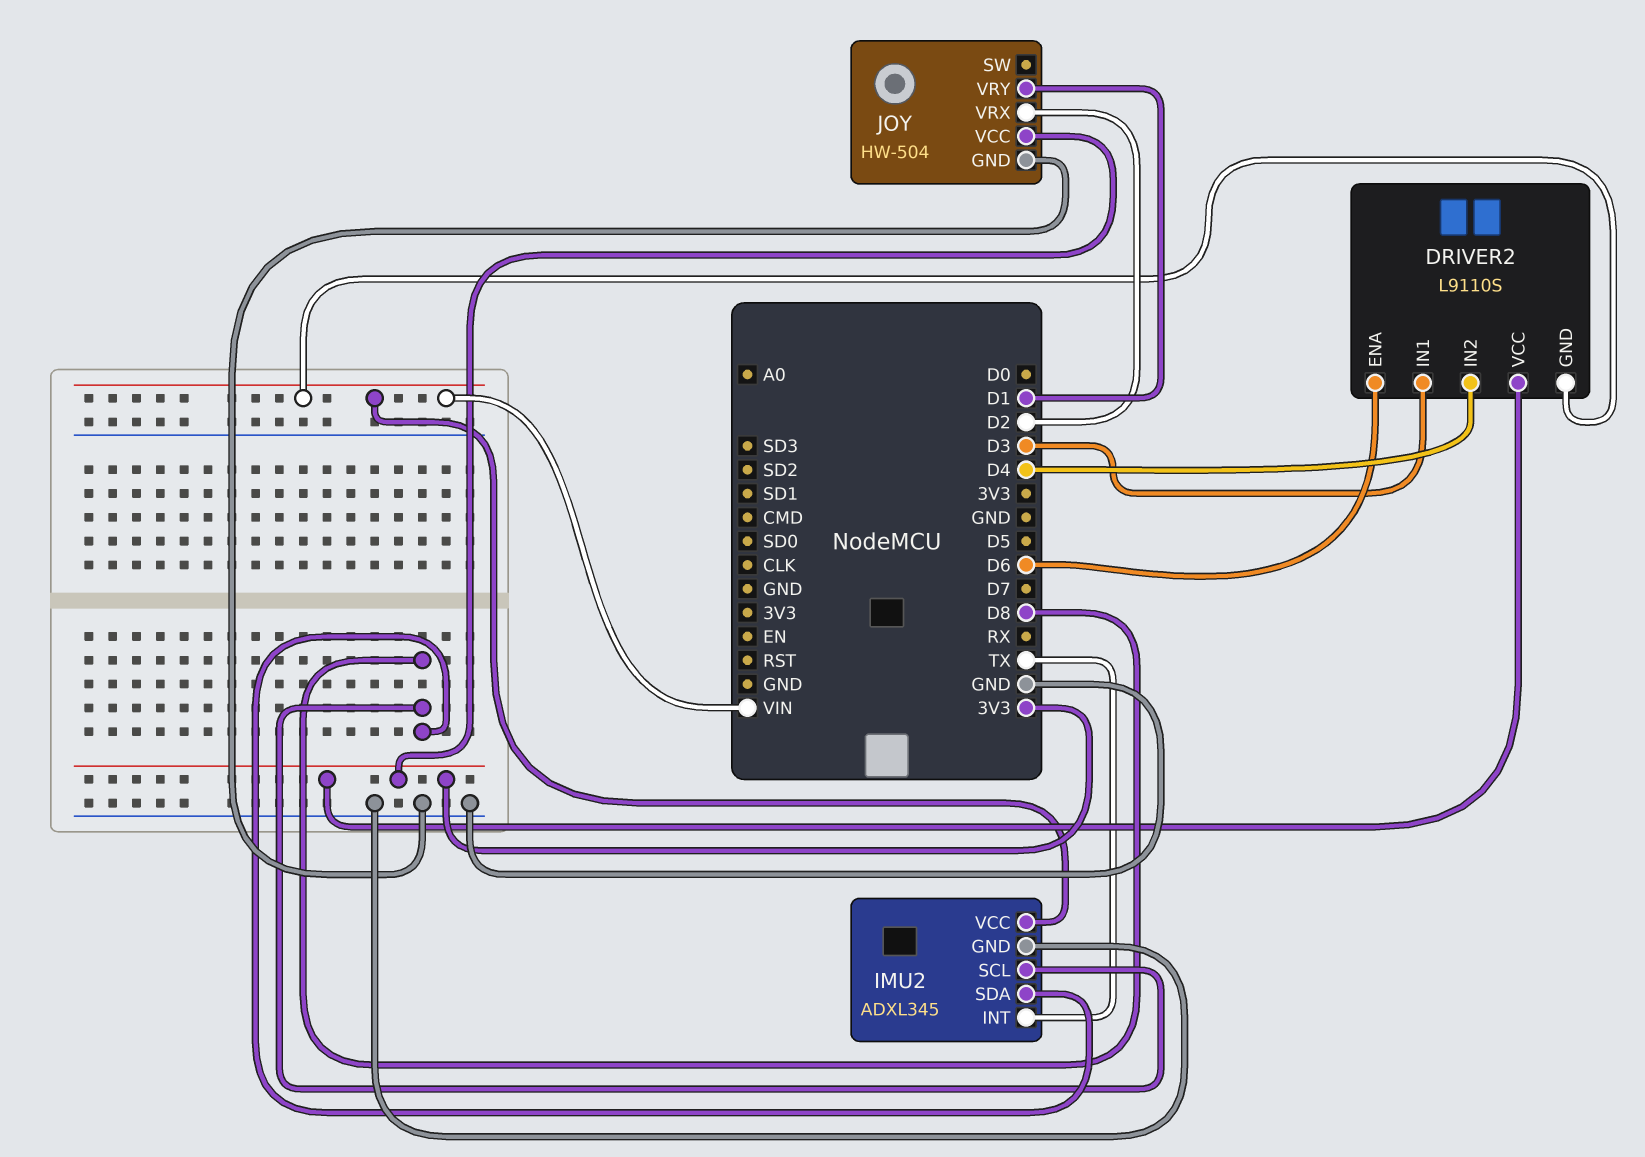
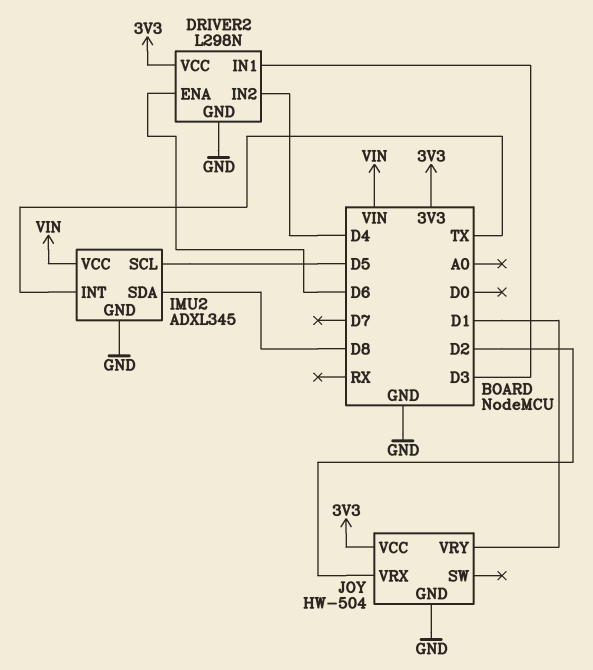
DRIVER2: L9110S -> L298N
DRIVER2 pin GND: VIN -> GND
IMU2 pin SCL: D8 -> D5

